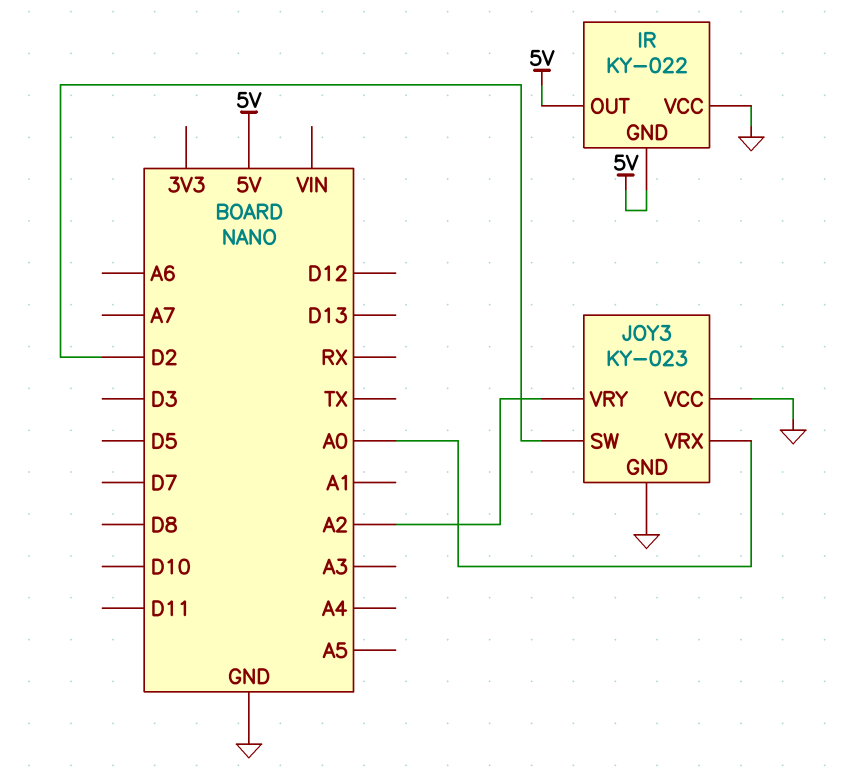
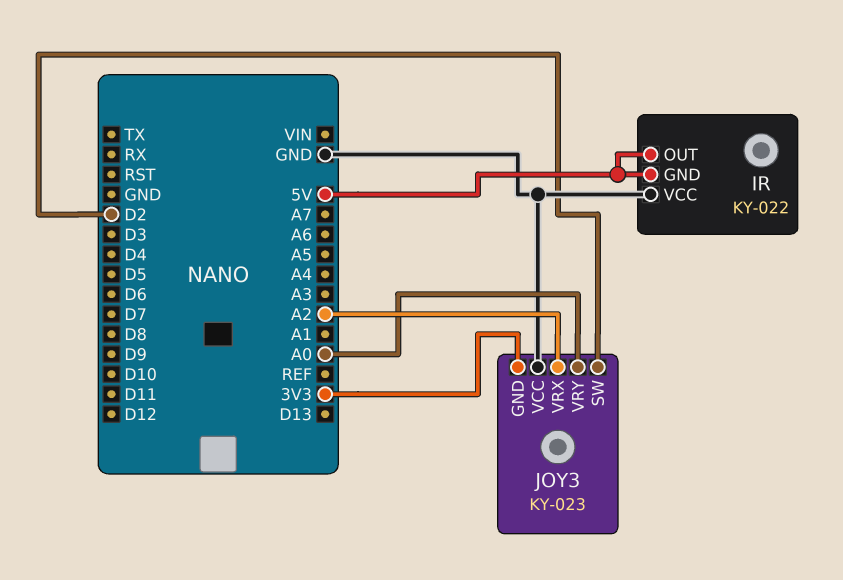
JOY3 pin GND: GND -> 3V3
JOY3 pin VRX: A0 -> A2
JOY3 pin VRY: A2 -> A0

